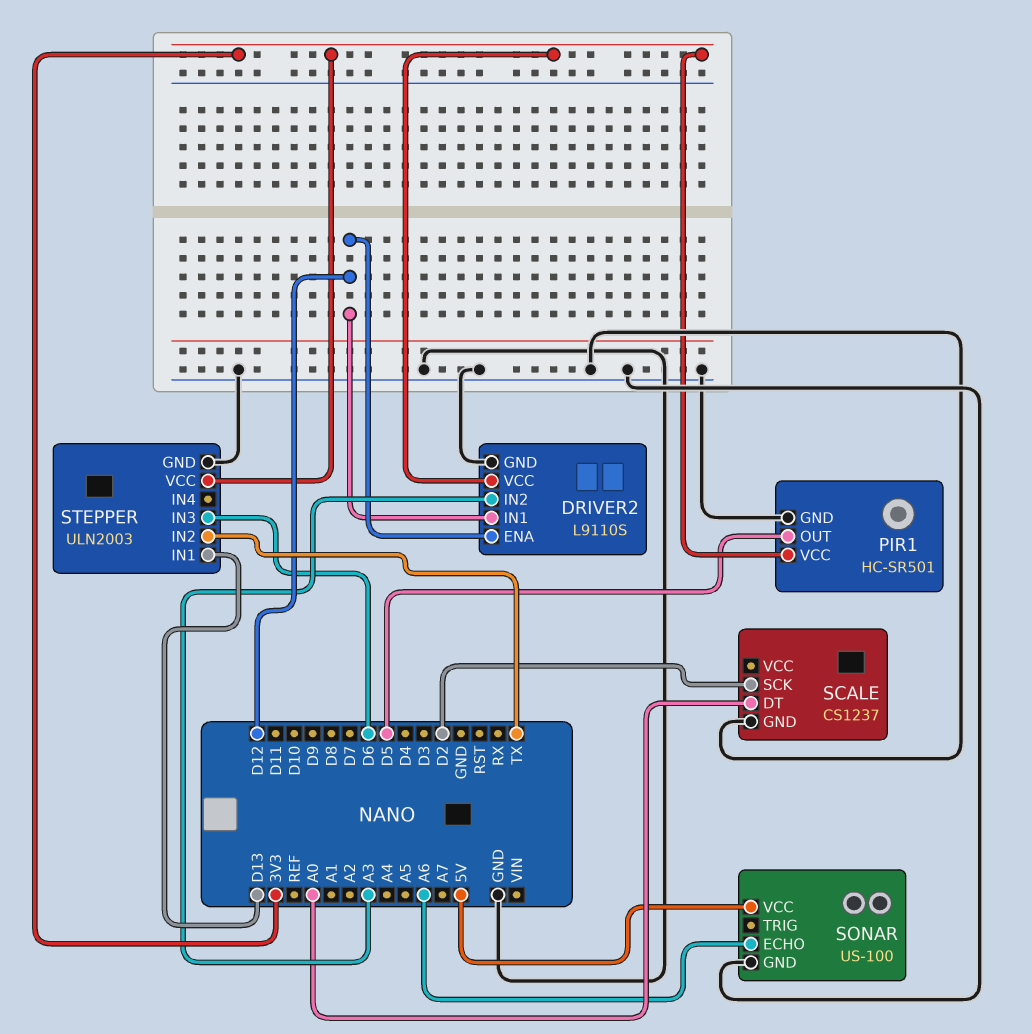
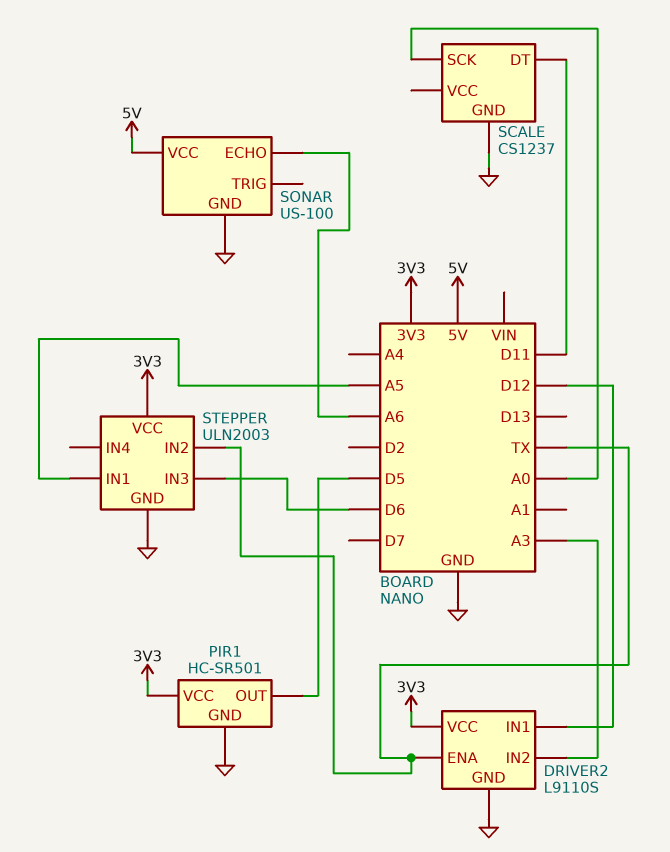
DRIVER2 pin ENA: D12 -> TX
SCALE pin DT: A0 -> D11
SCALE pin SCK: D2 -> A0
STEPPER pin IN1: D13 -> A5

